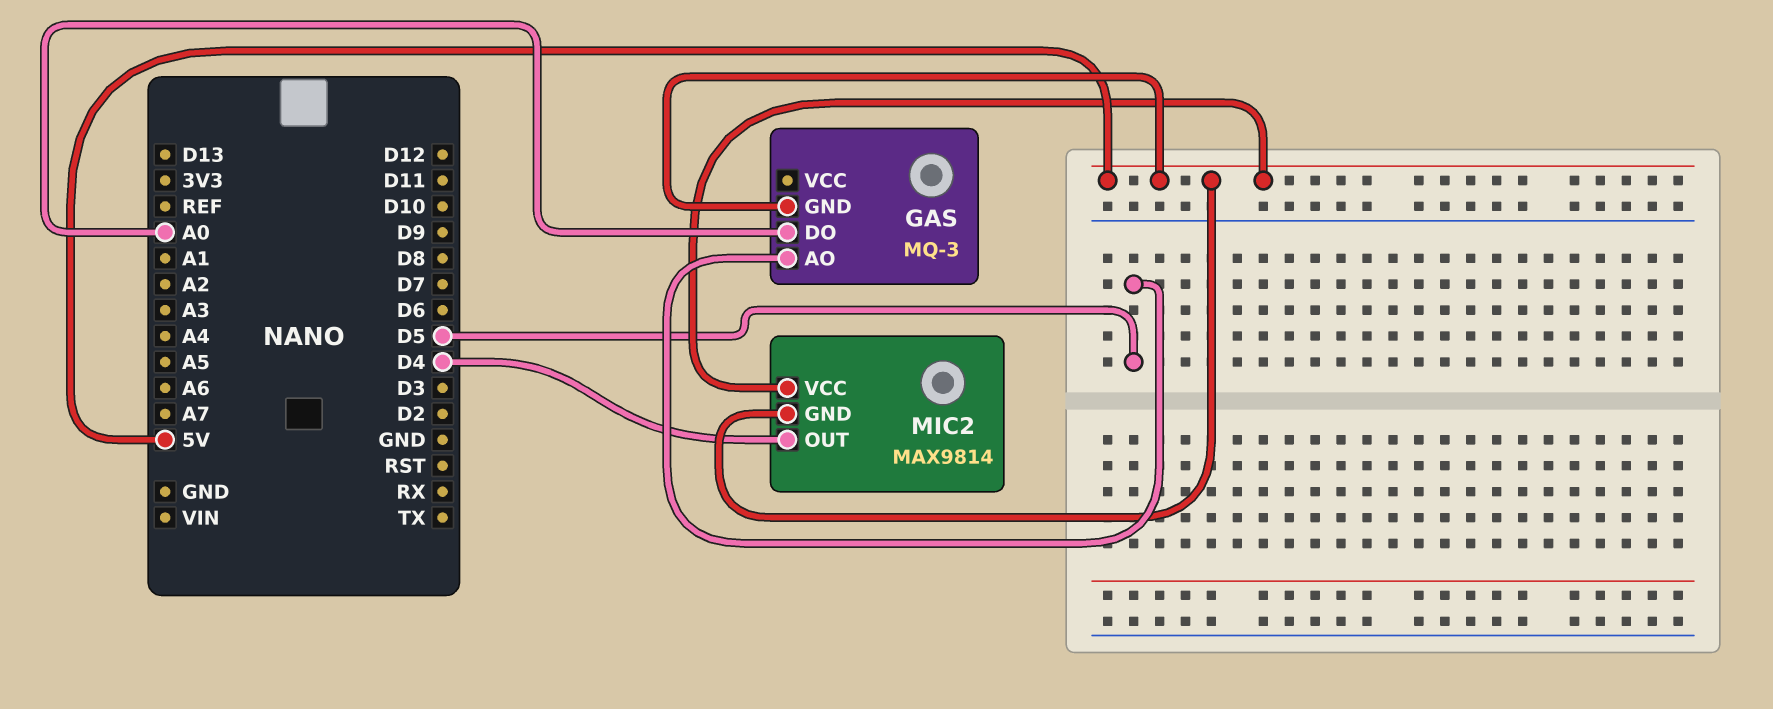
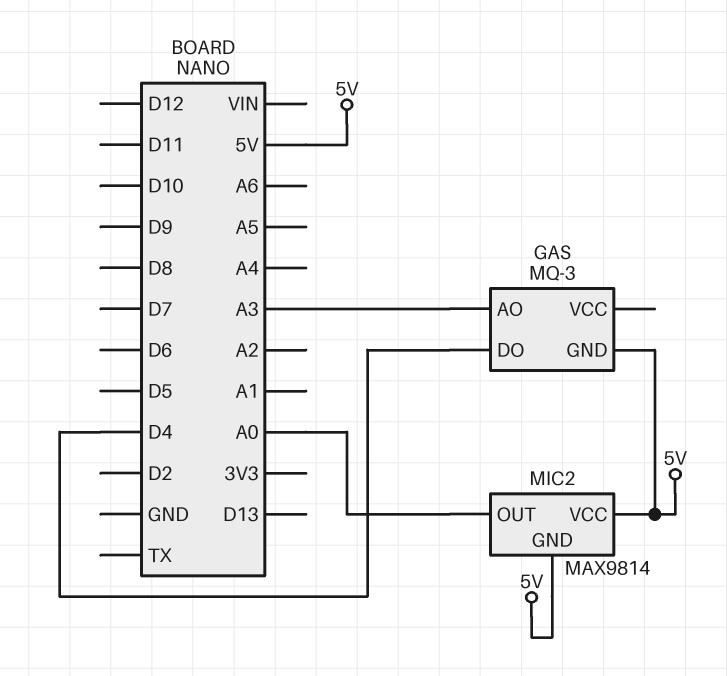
GAS pin AO: D5 -> A3
GAS pin DO: A0 -> D4
MIC2 pin OUT: D4 -> A0

